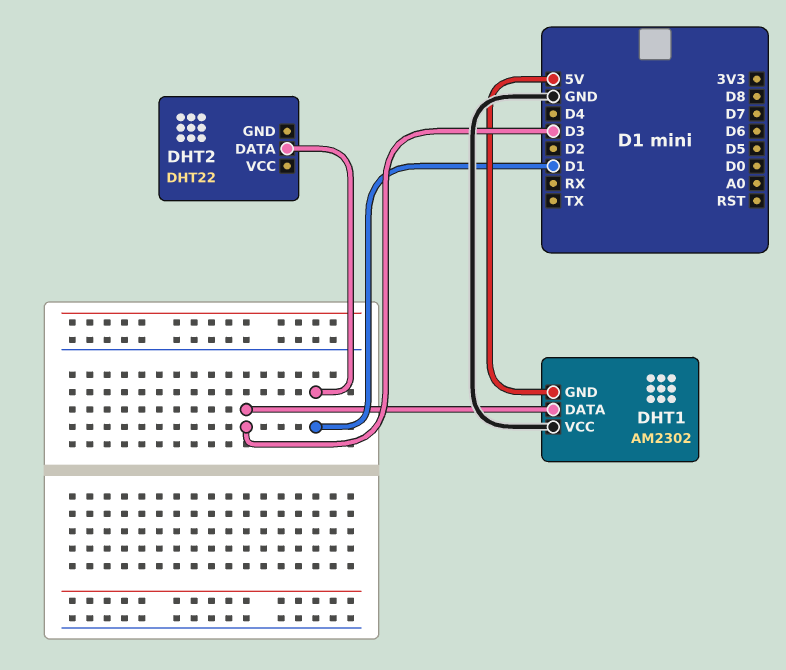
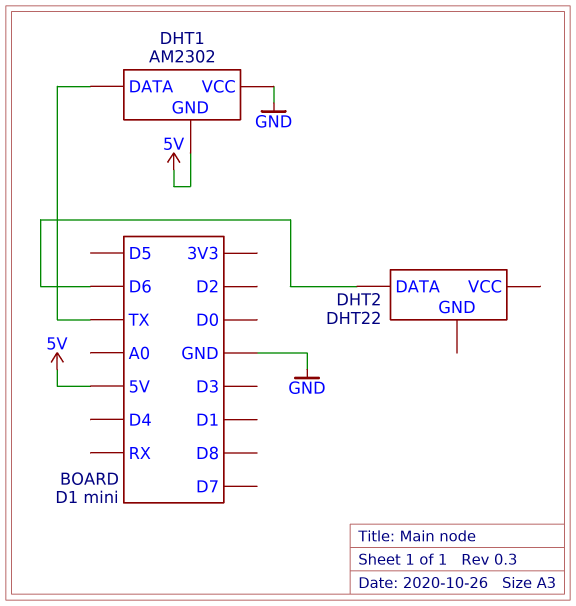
DHT1 pin DATA: D3 -> TX
DHT2 pin DATA: D1 -> D6

